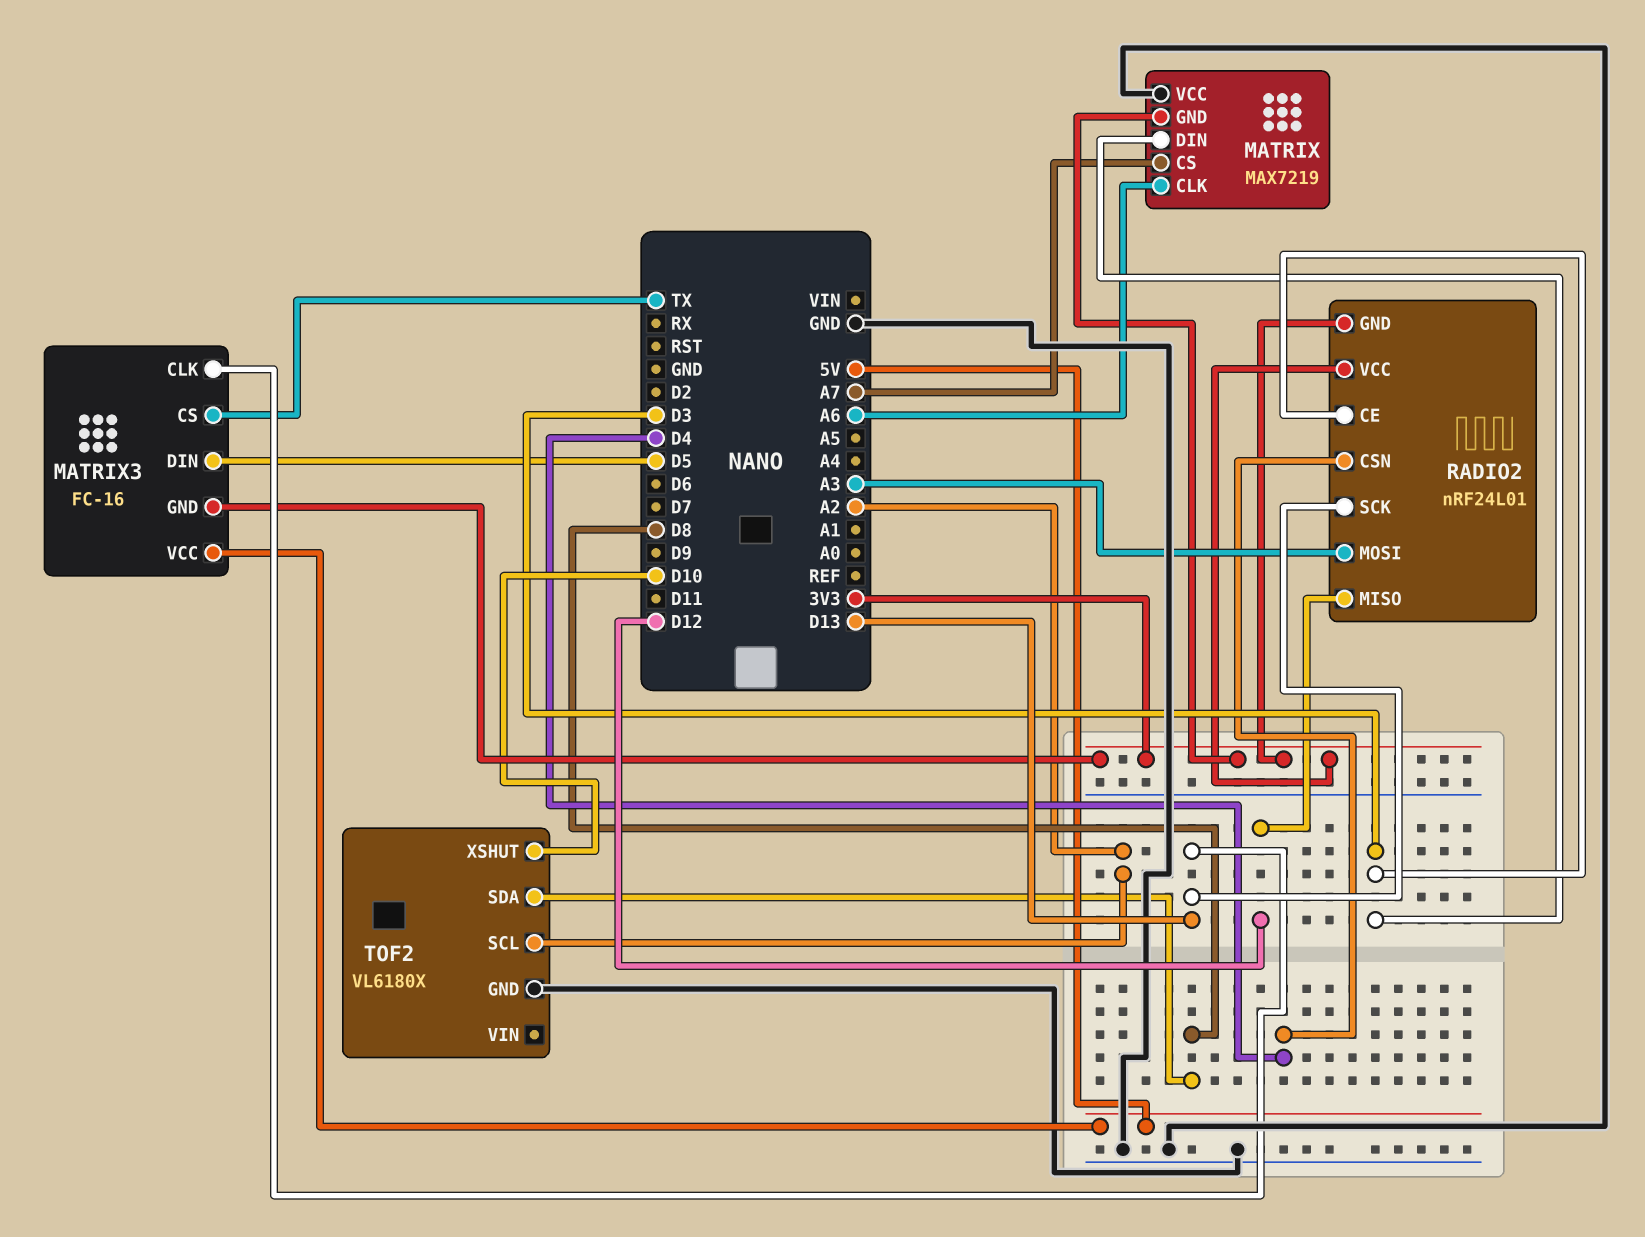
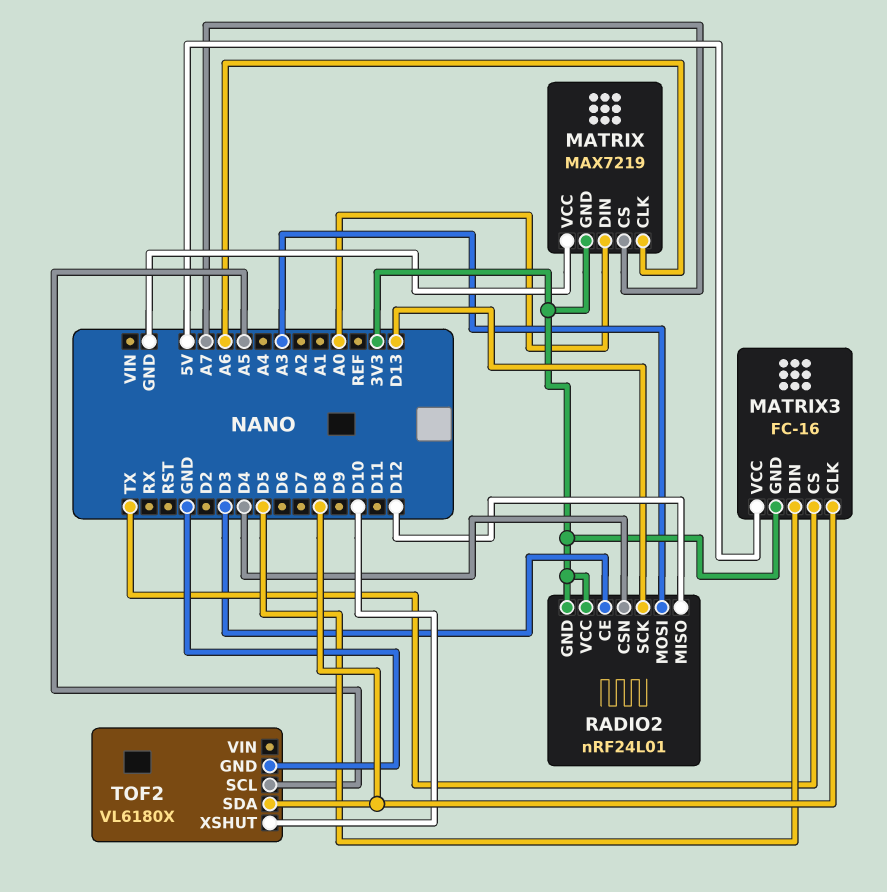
MATRIX pin DIN: D3 -> A0
MATRIX3 pin CLK: D13 -> D8
TOF2 pin SCL: A2 -> A5

